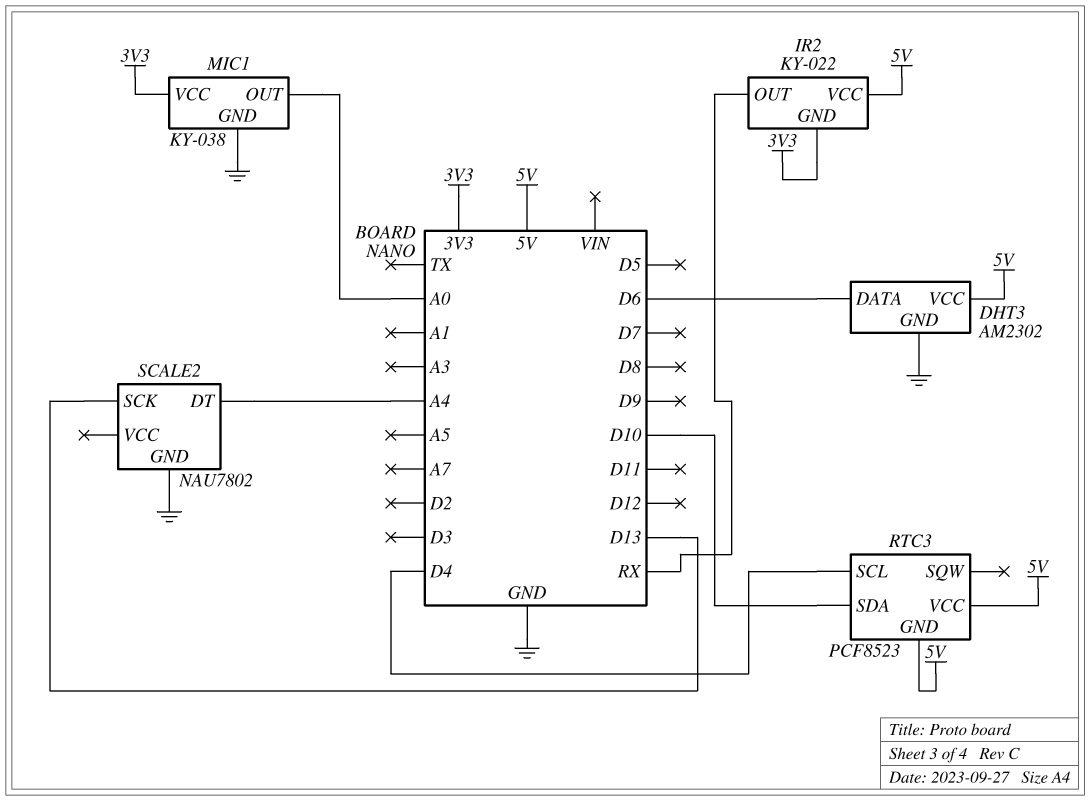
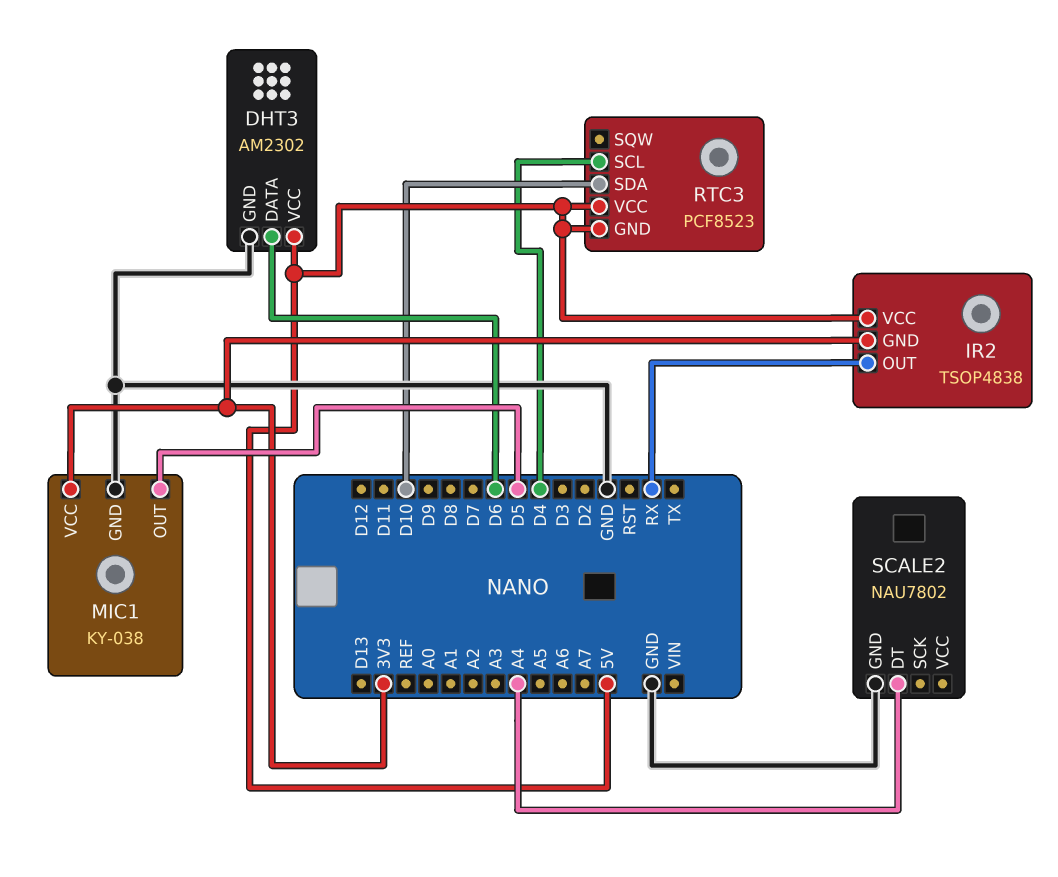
IR2: KY-022 -> TSOP4838
MIC1 pin OUT: A0 -> D5
SCALE2 pin SCK: D13 -> none

